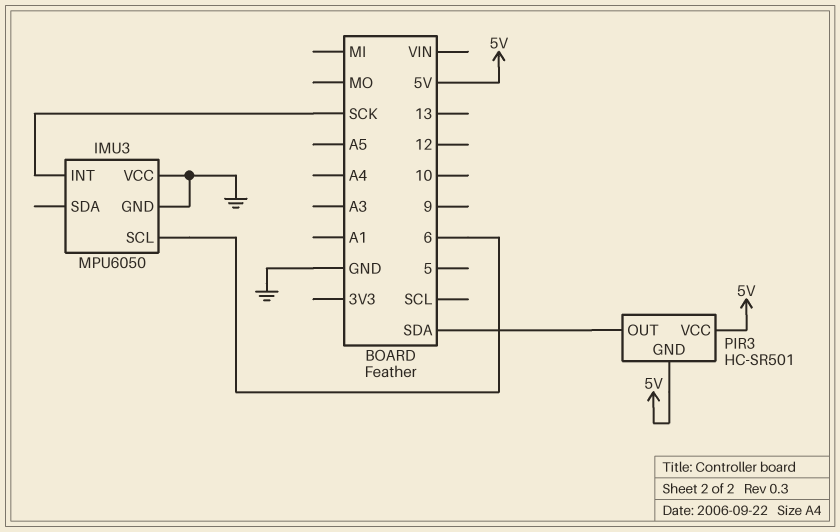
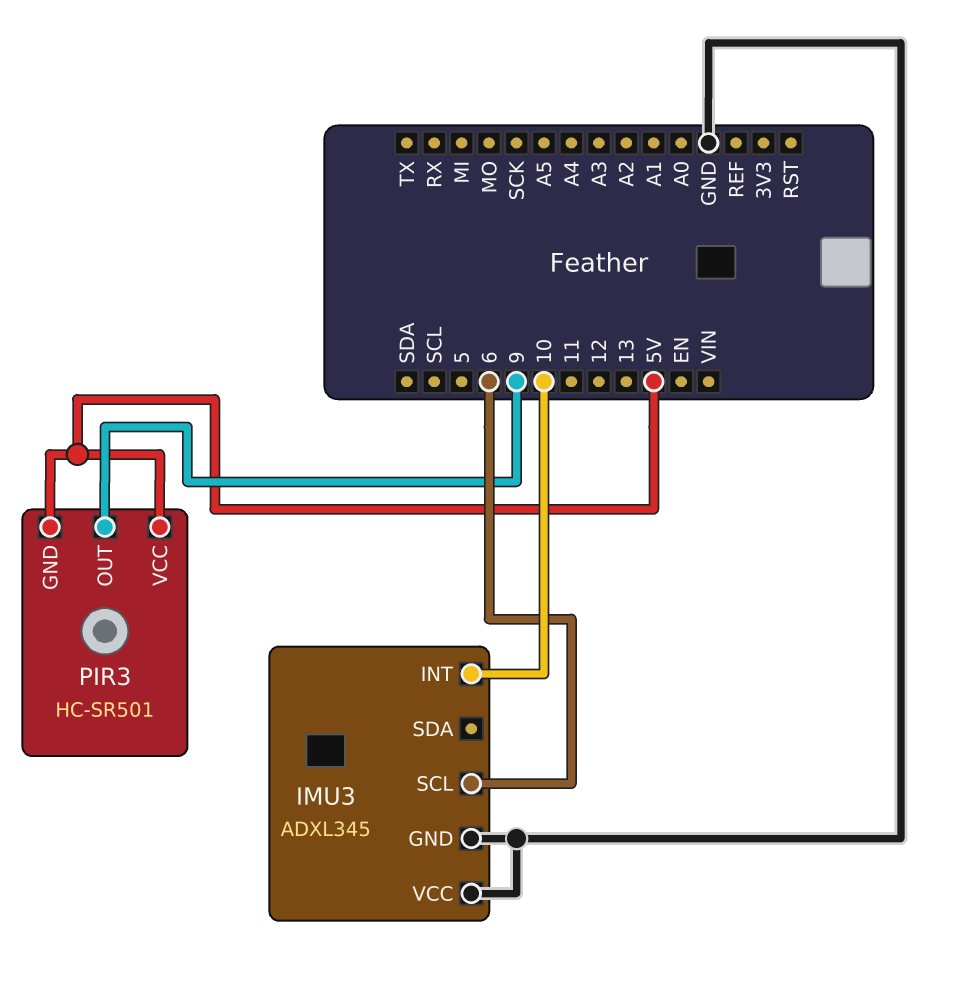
IMU3: MPU6050 -> ADXL345
IMU3 pin INT: SCK -> 10
PIR3 pin OUT: SDA -> 9

